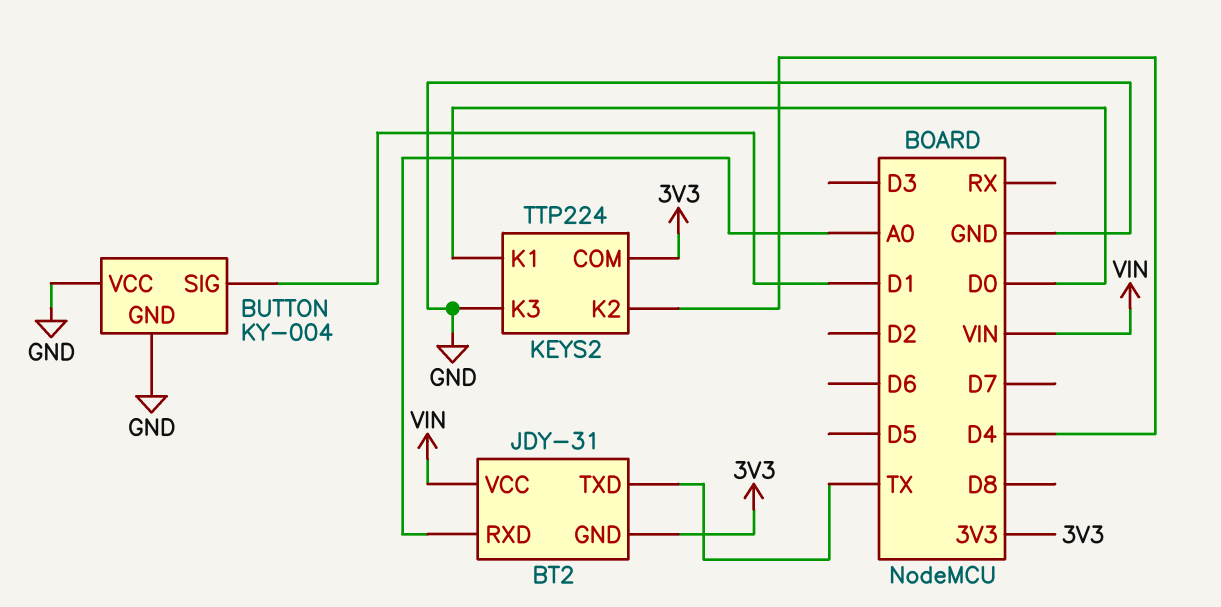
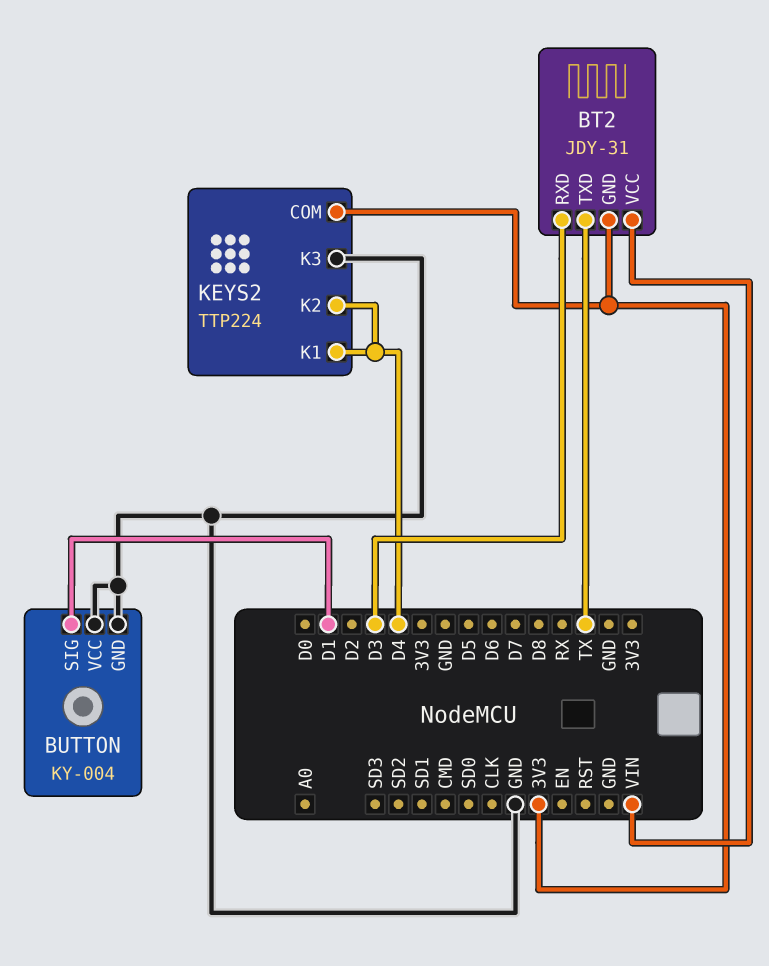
BT2 pin RXD: A0 -> D3
KEYS2 pin K1: D0 -> D4

